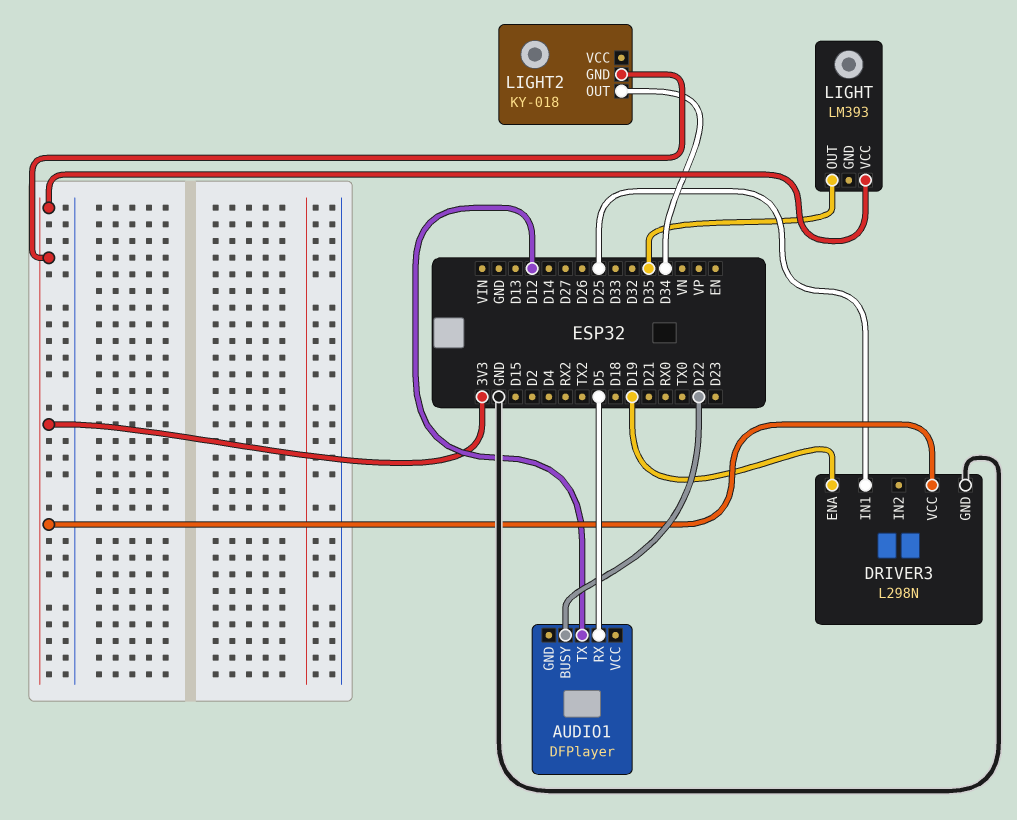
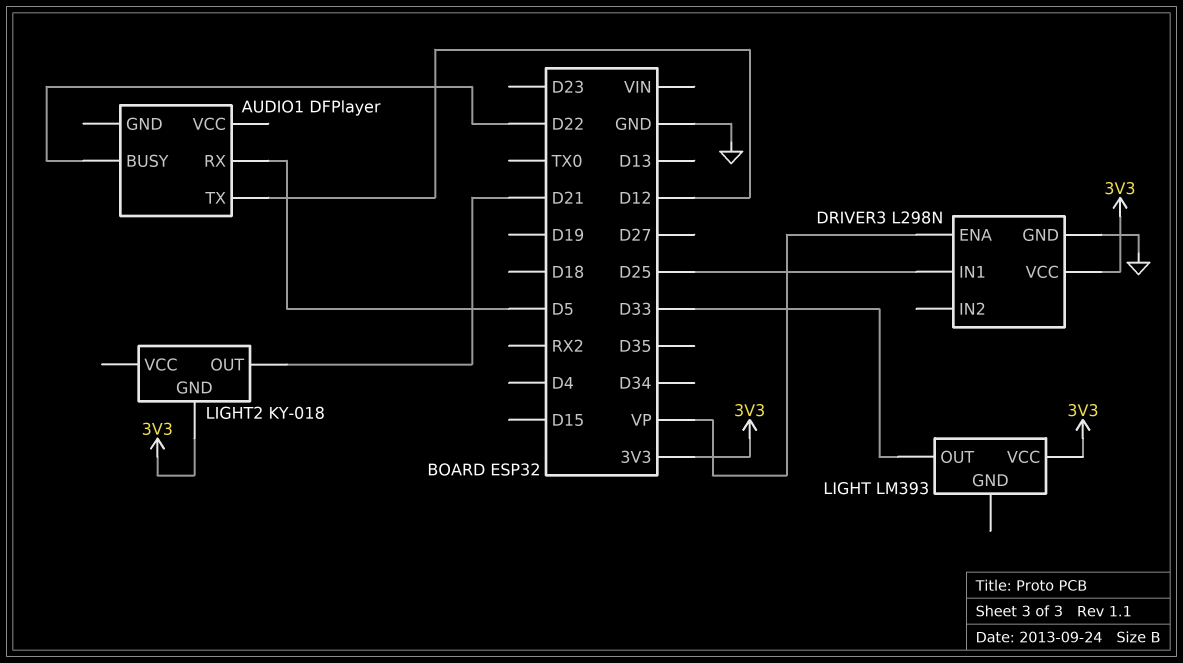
DRIVER3 pin ENA: D19 -> VP
LIGHT pin OUT: D35 -> D33
LIGHT2 pin OUT: D34 -> D21

